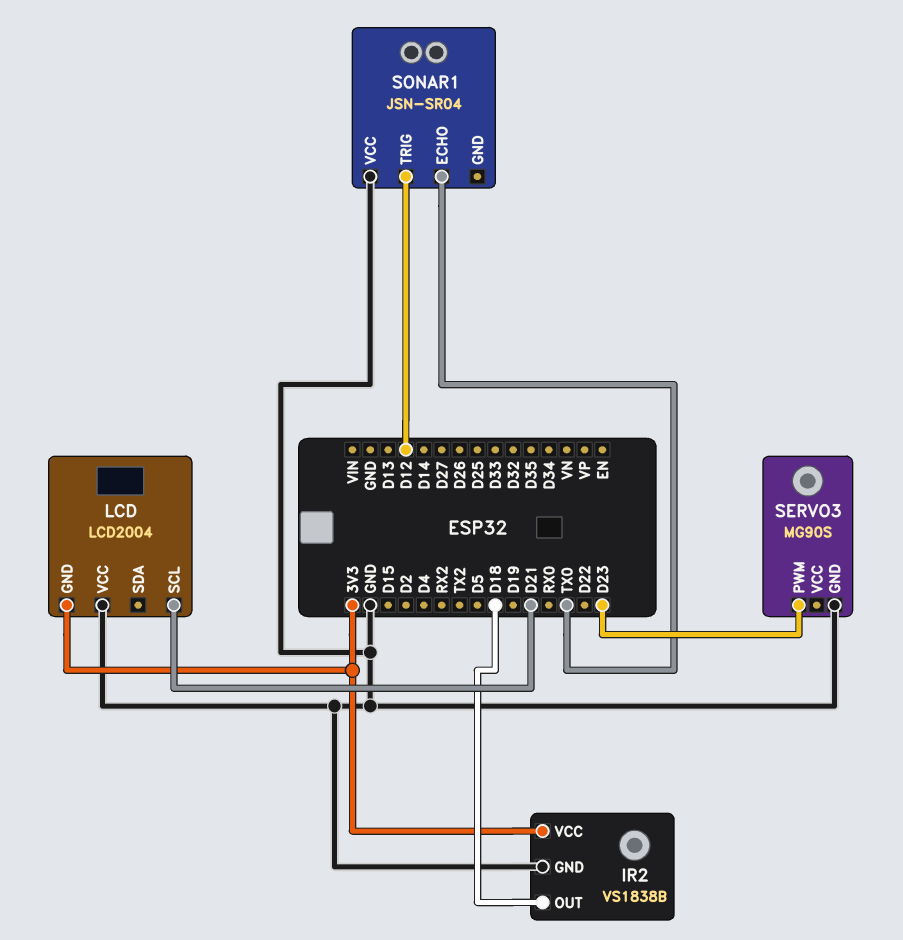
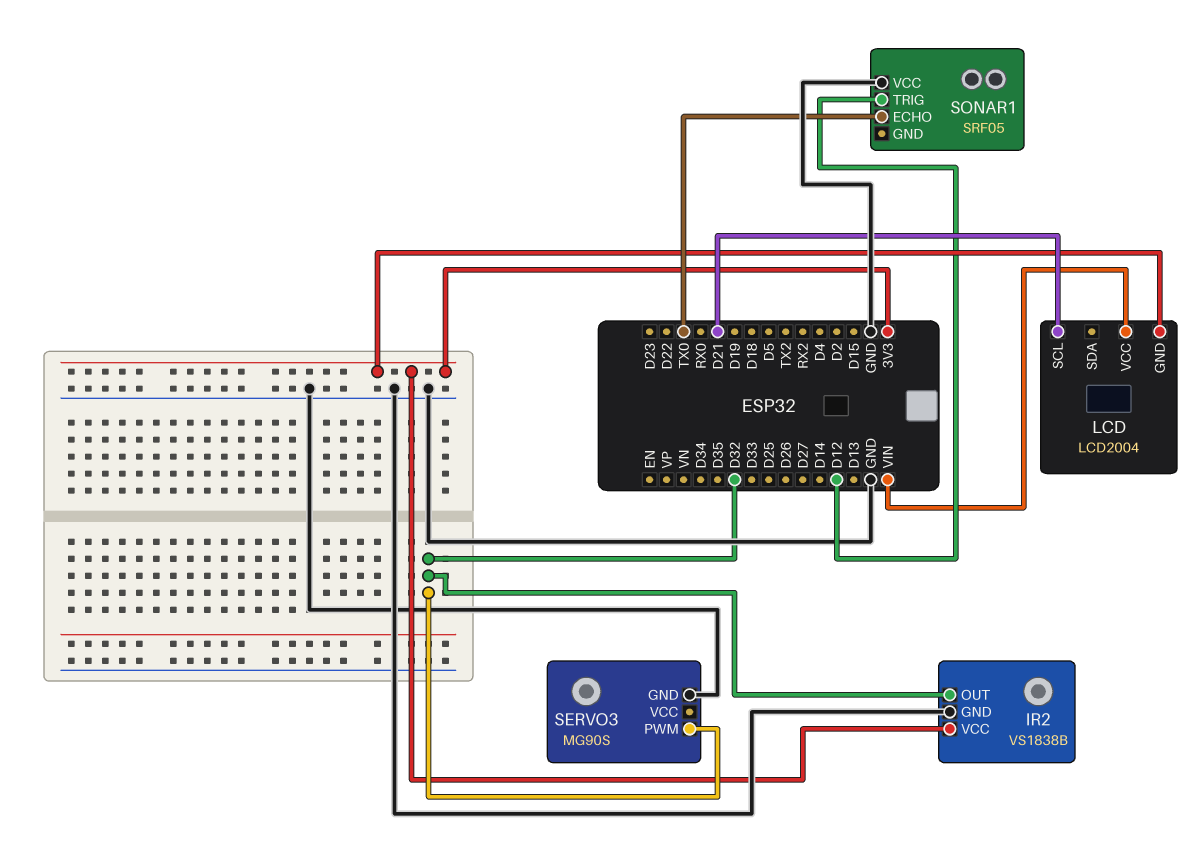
IR2 pin OUT: D18 -> D32
LCD pin VCC: GND -> VIN
SERVO3 pin PWM: D23 -> D32
SONAR1: JSN-SR04 -> SRF05

